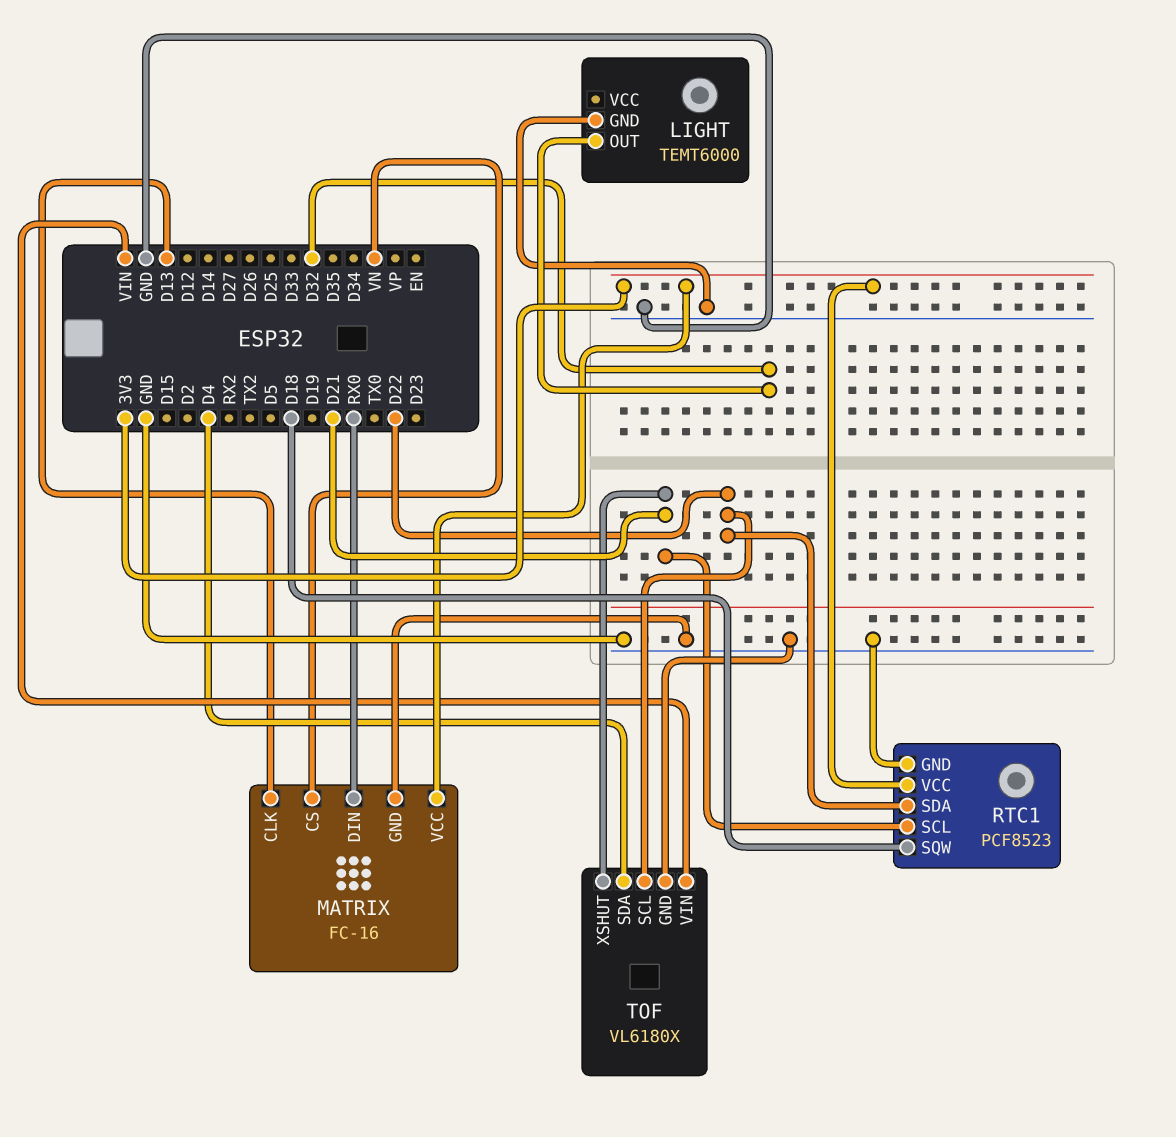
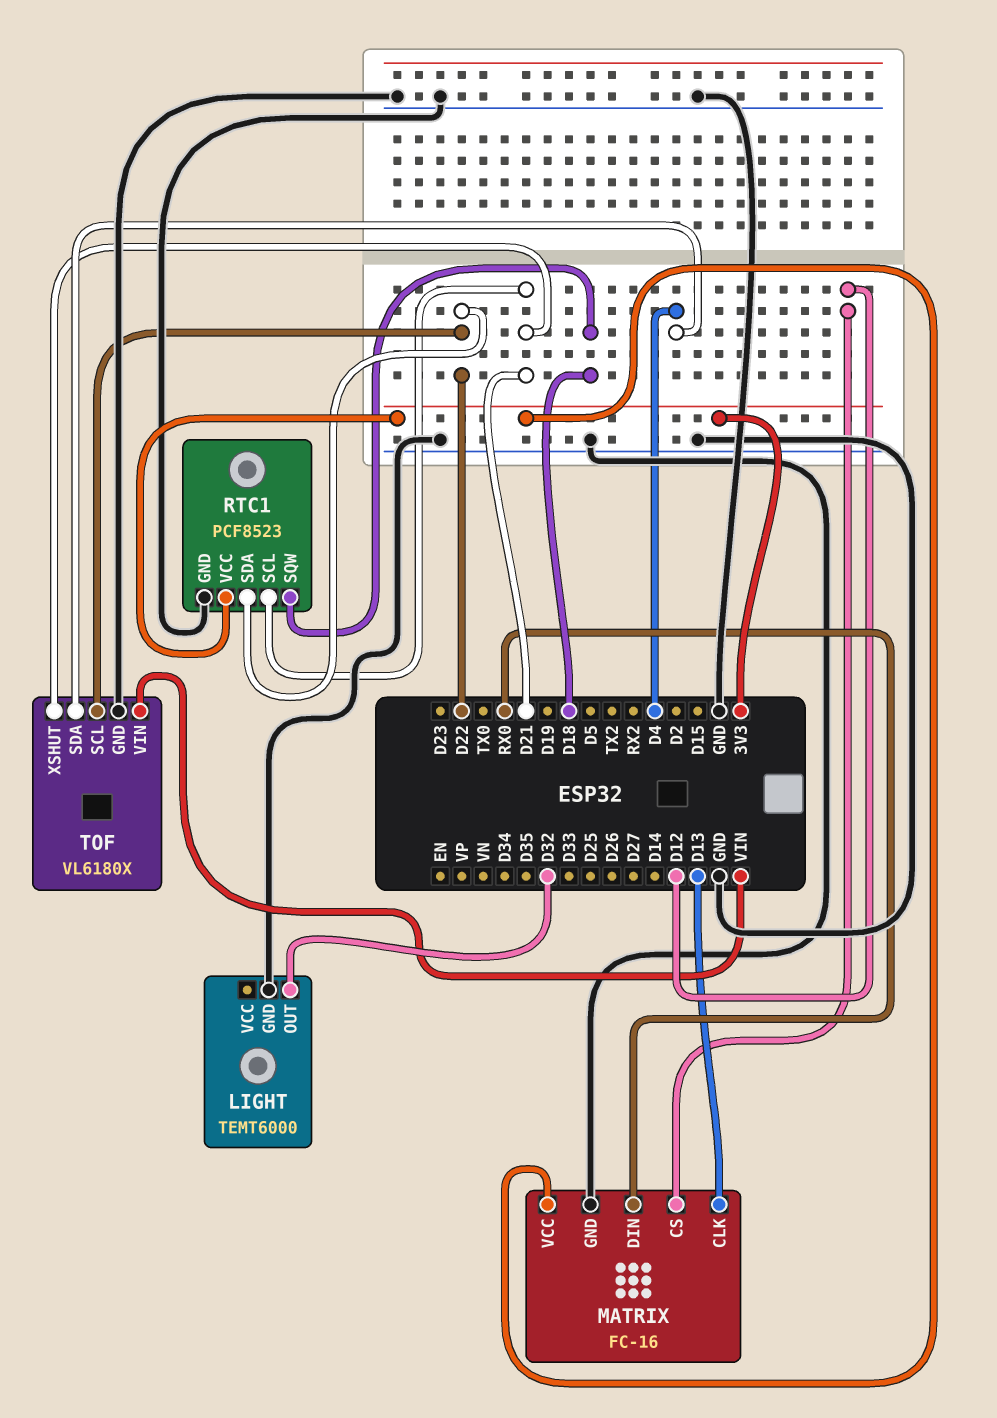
MATRIX pin CS: VN -> D12

